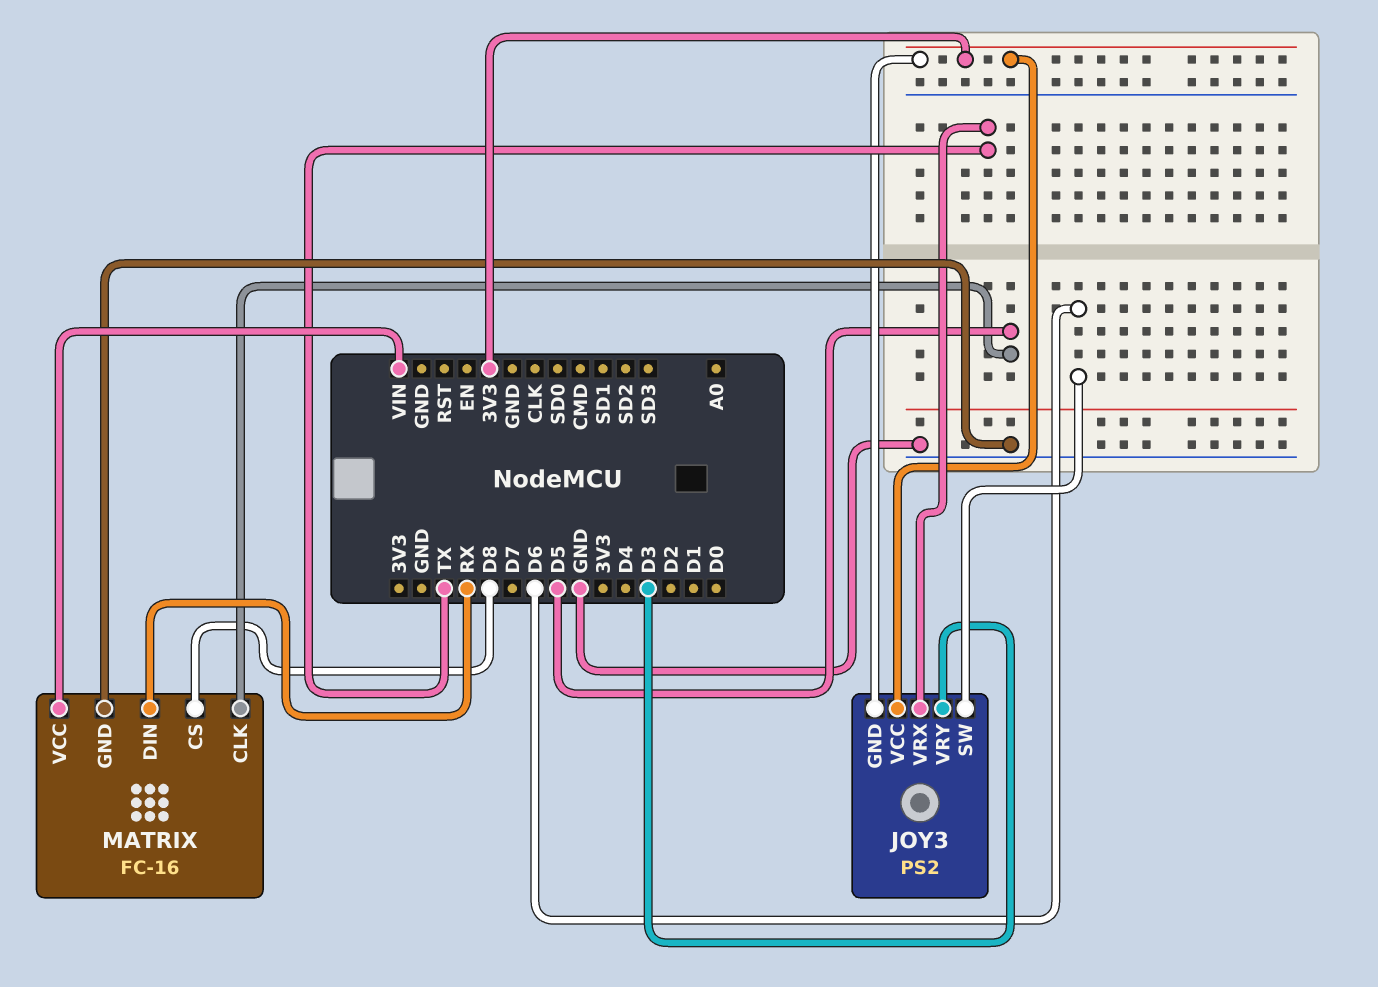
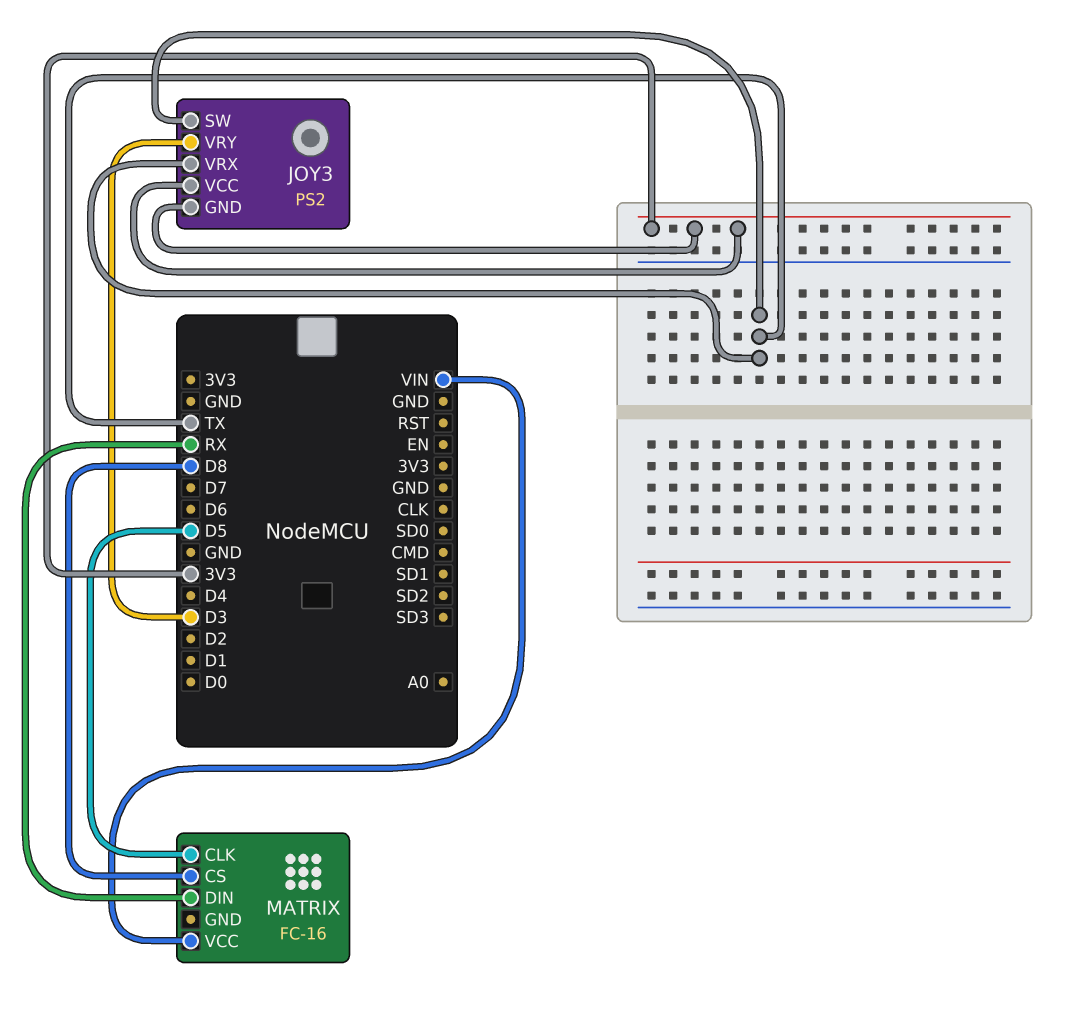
JOY3 pin SW: D6 -> TX
MATRIX pin GND: GND -> none

